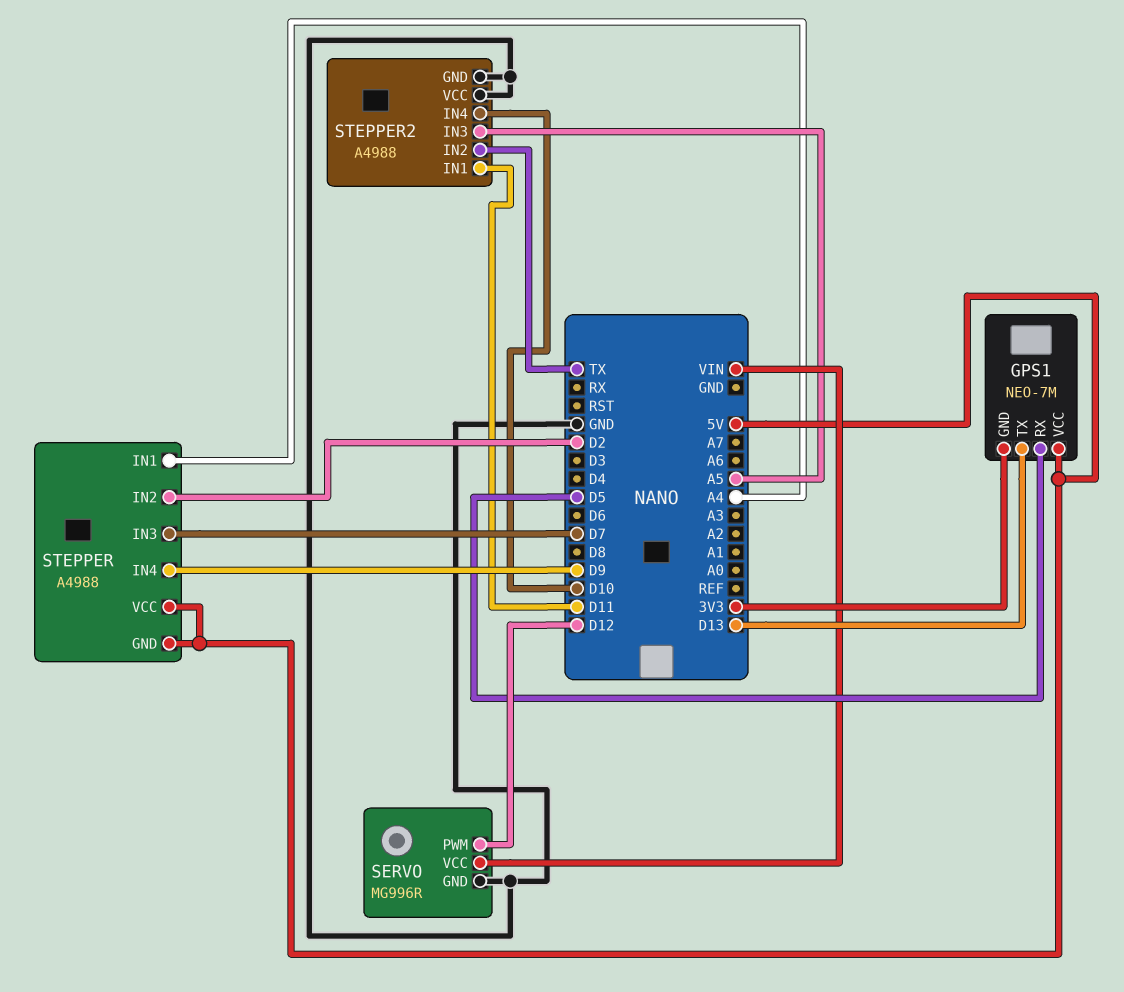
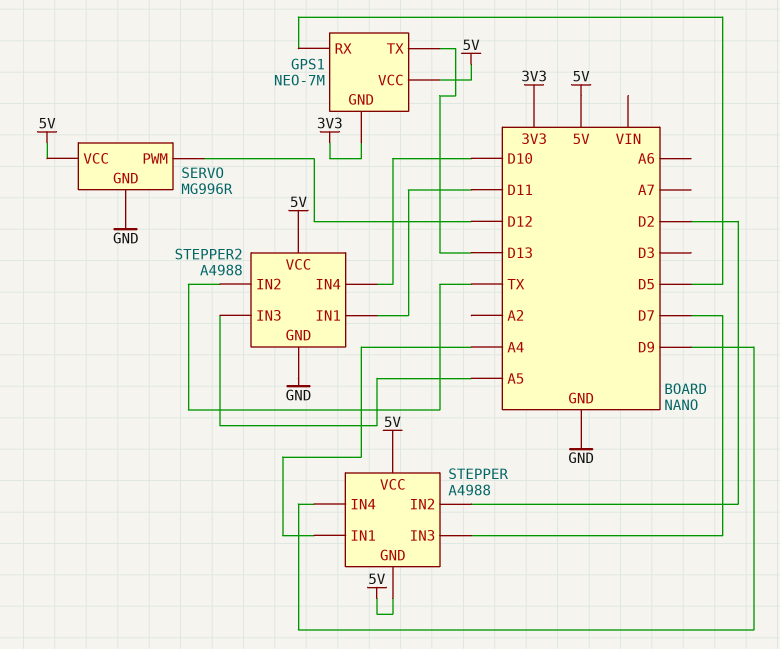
SERVO pin VCC: VIN -> 5V
STEPPER2 pin VCC: GND -> 5V

